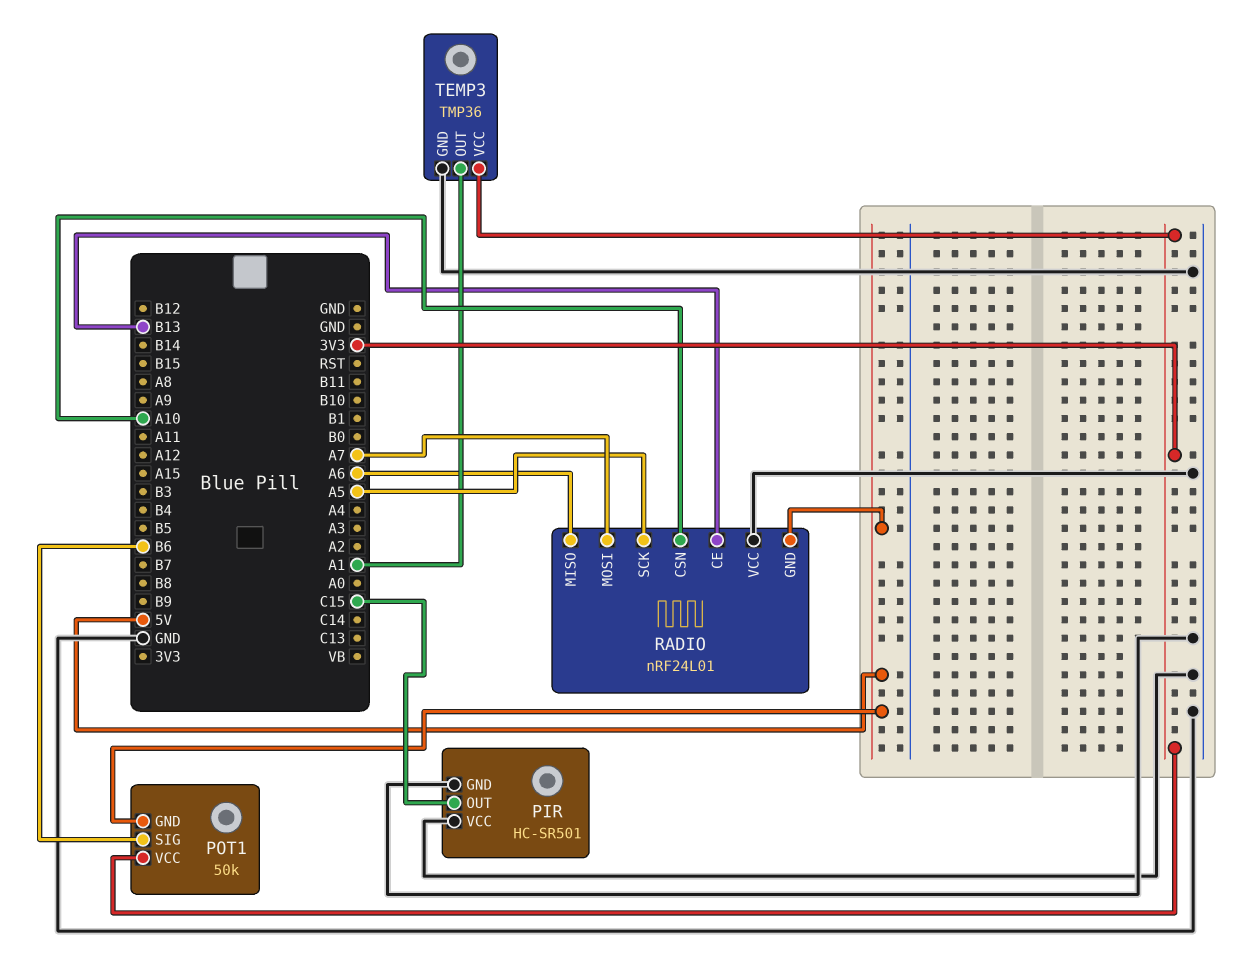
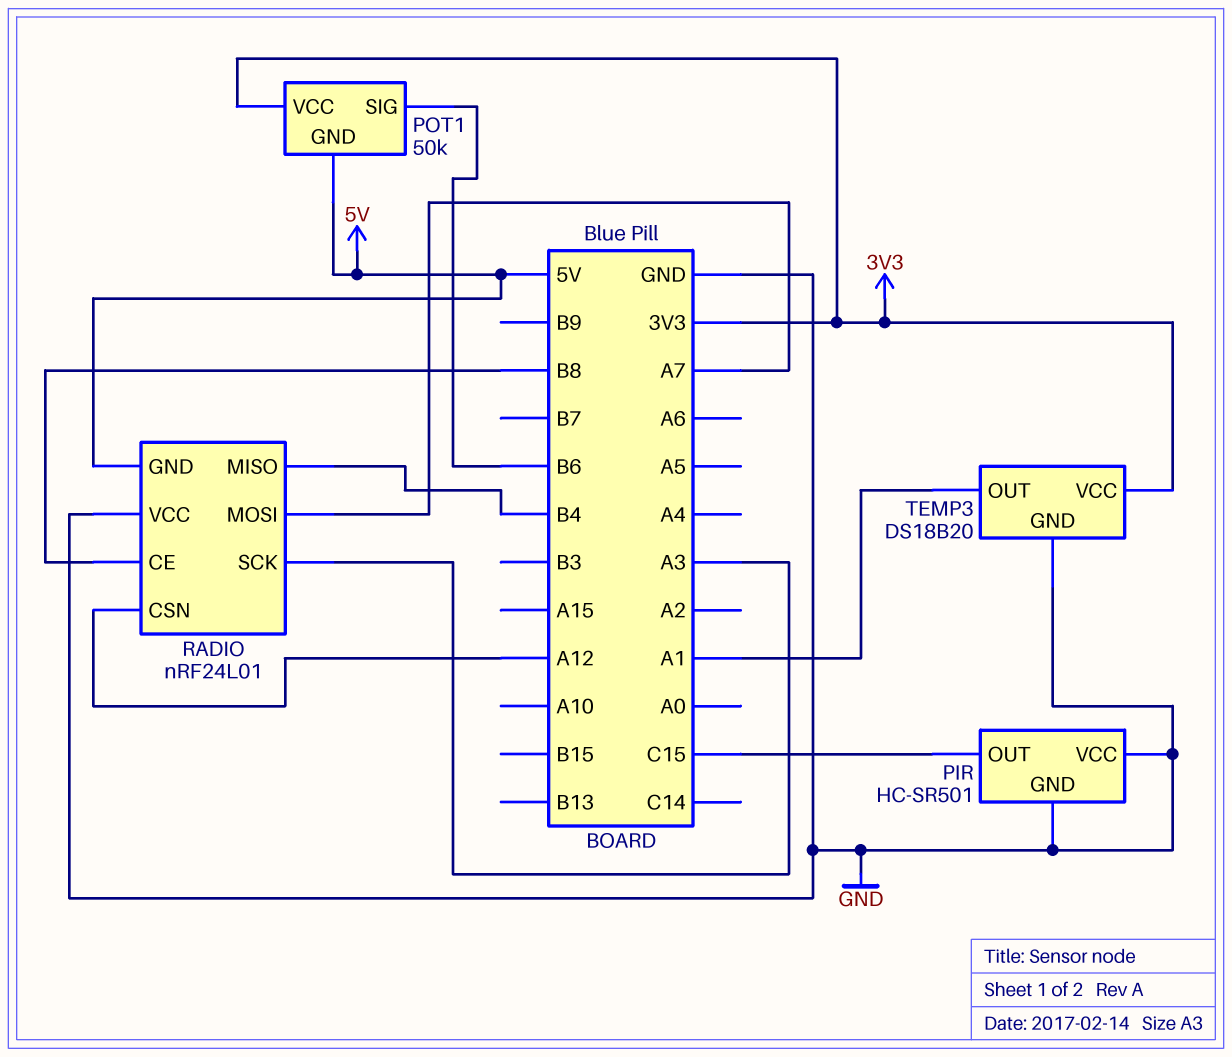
RADIO pin CE: B13 -> B8
RADIO pin CSN: A10 -> A12
RADIO pin MISO: A6 -> B4
RADIO pin SCK: A5 -> A3
TEMP3: TMP36 -> DS18B20

